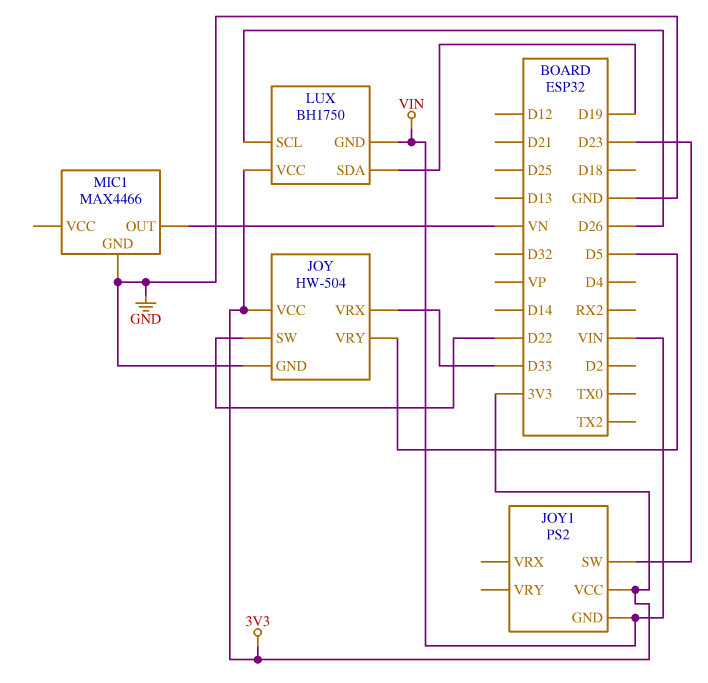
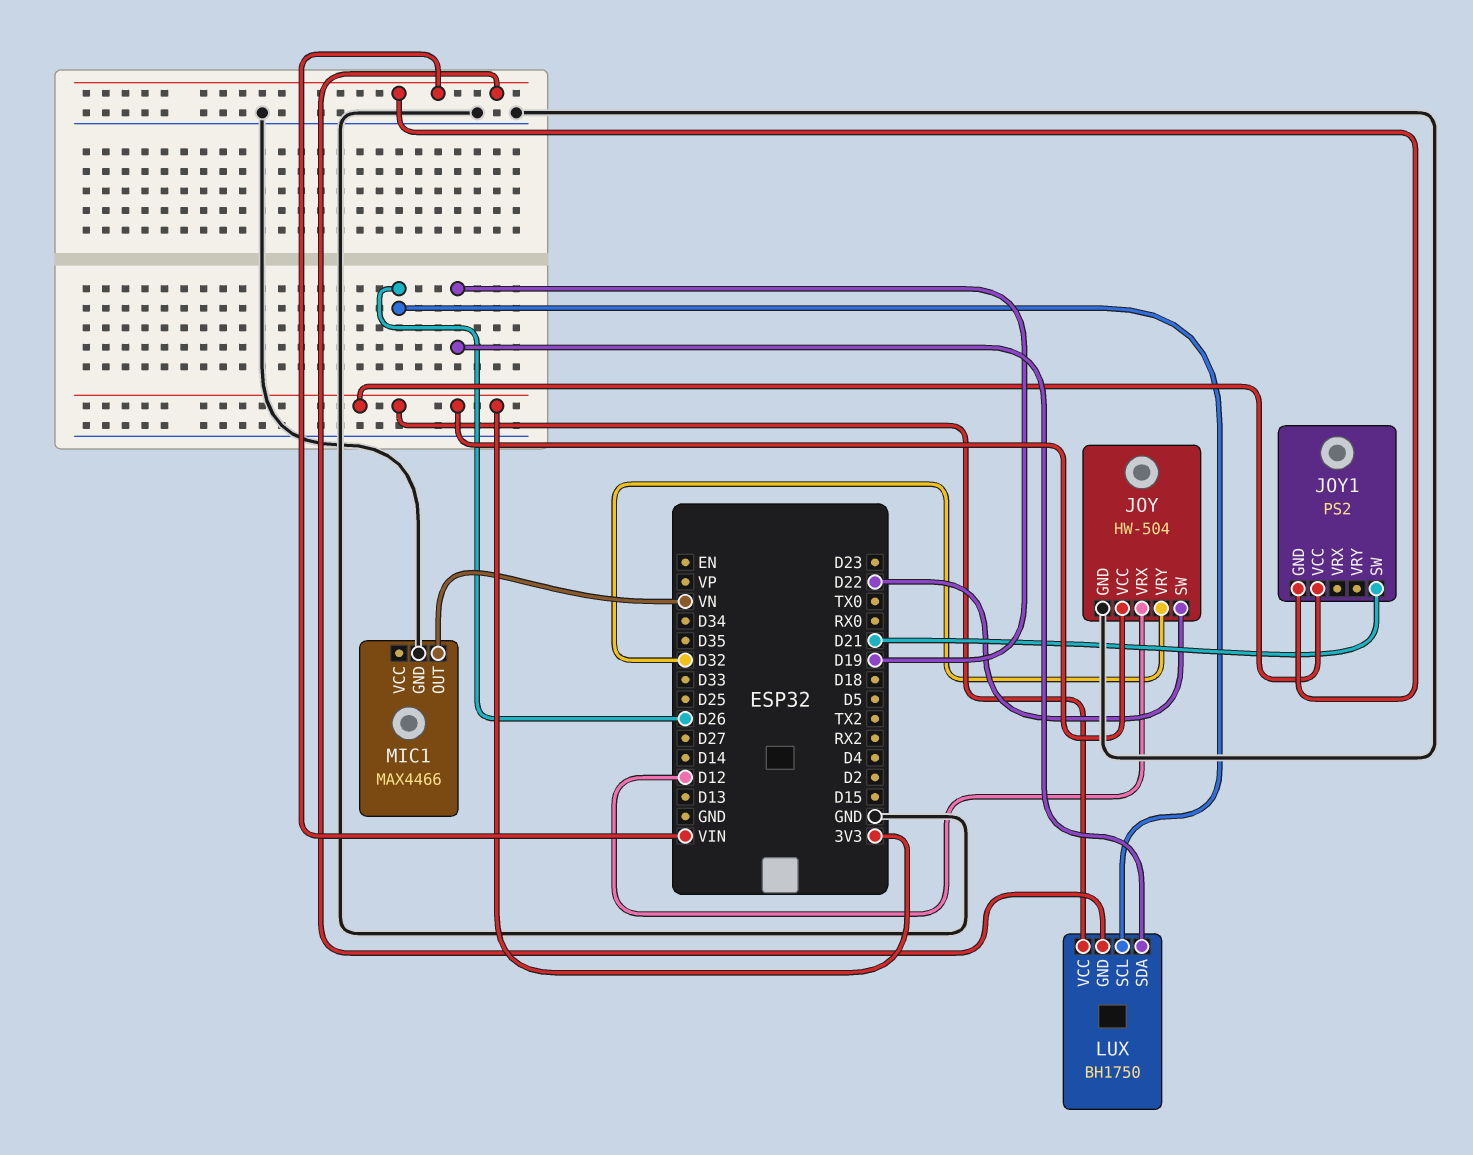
JOY pin VRX: D33 -> D12
JOY pin VRY: D5 -> D32
JOY1 pin SW: D23 -> D21

